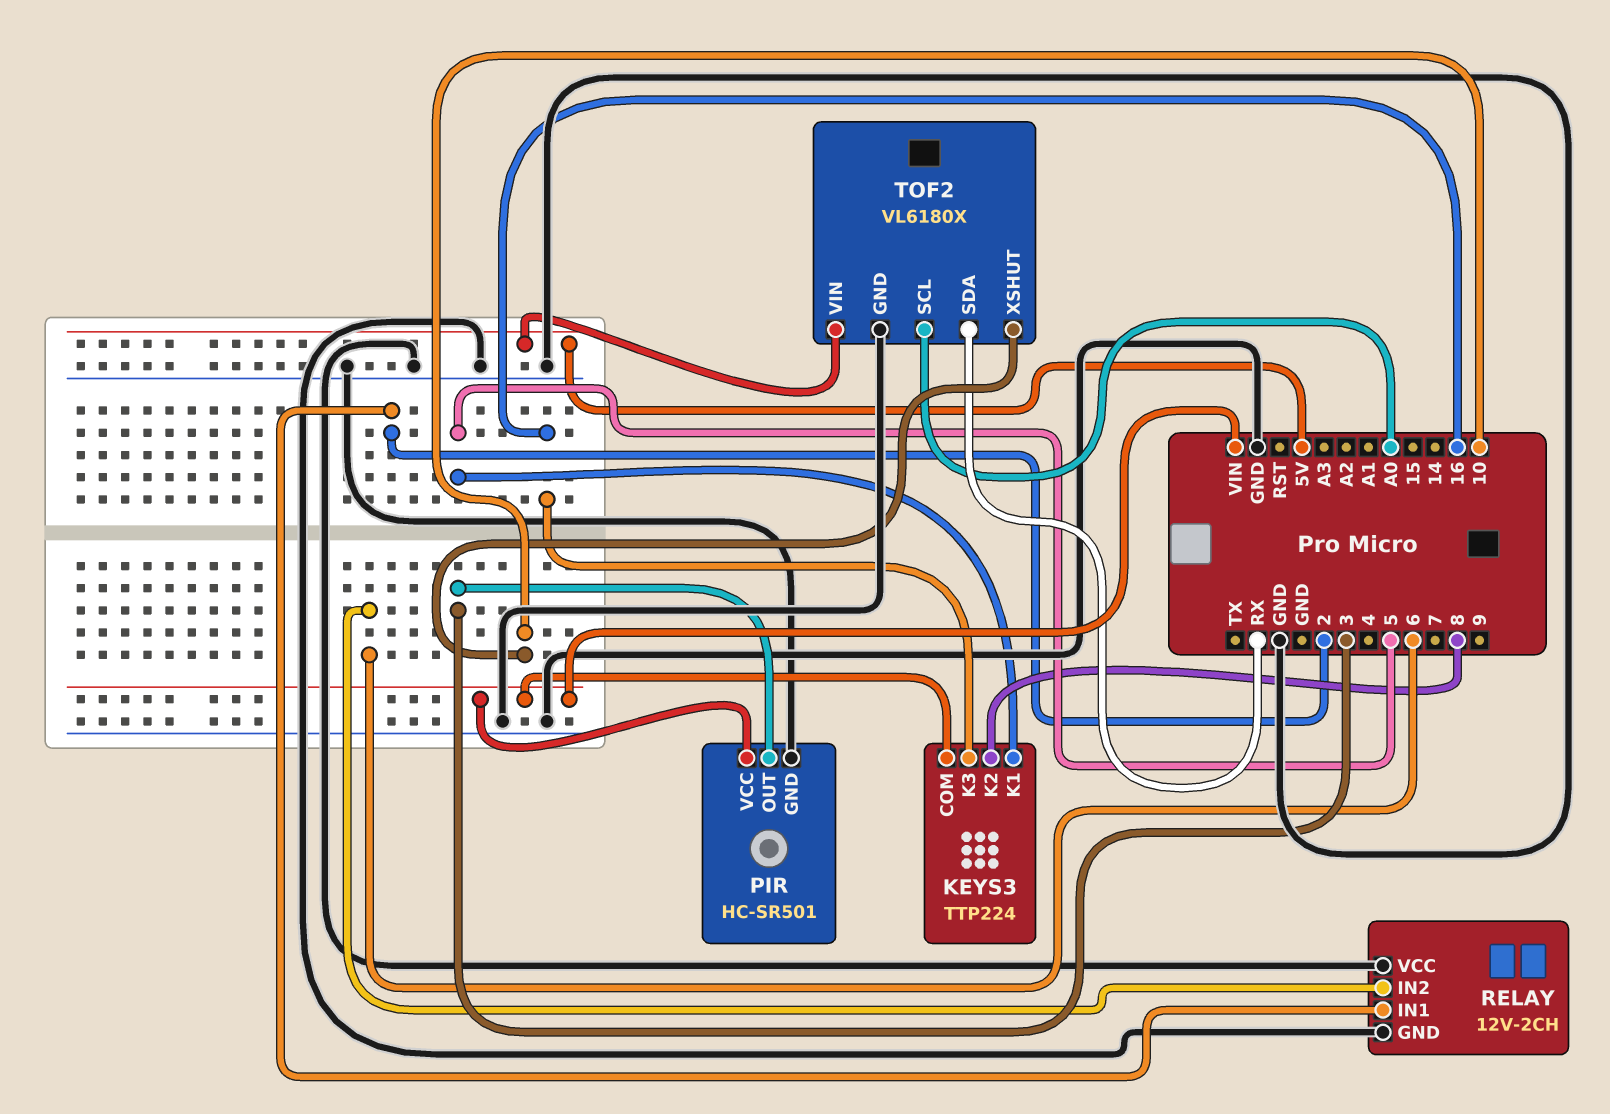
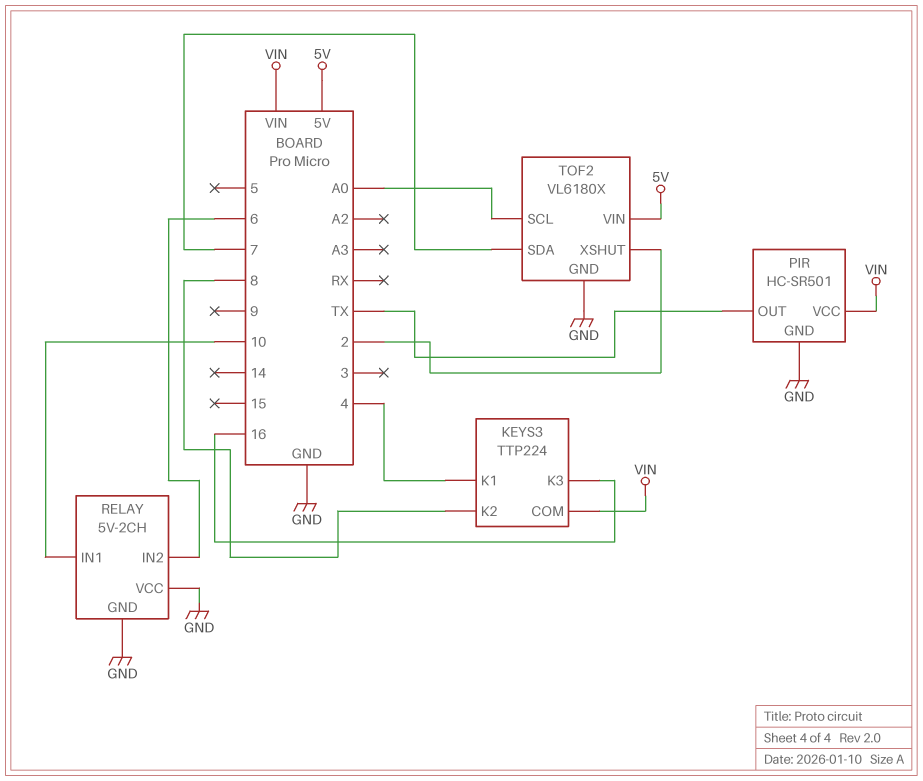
KEYS3 pin K1: 5 -> 4
PIR pin OUT: 3 -> TX
RELAY: 12V-2CH -> 5V-2CH
RELAY pin IN1: 2 -> 10
TOF2 pin SDA: RX -> 7
TOF2 pin XSHUT: 10 -> 2

